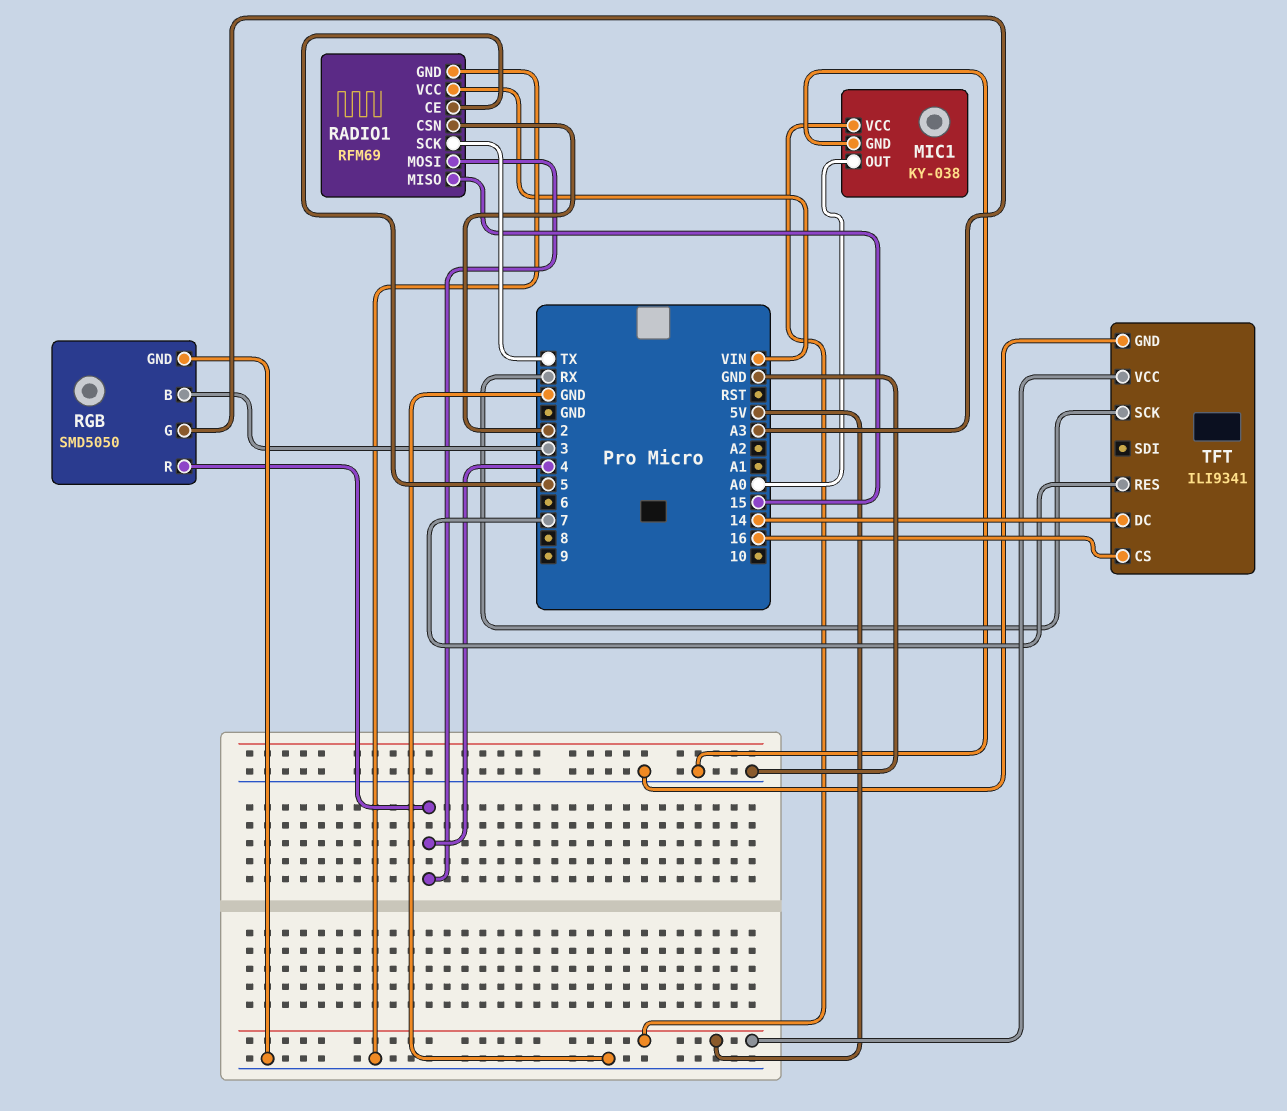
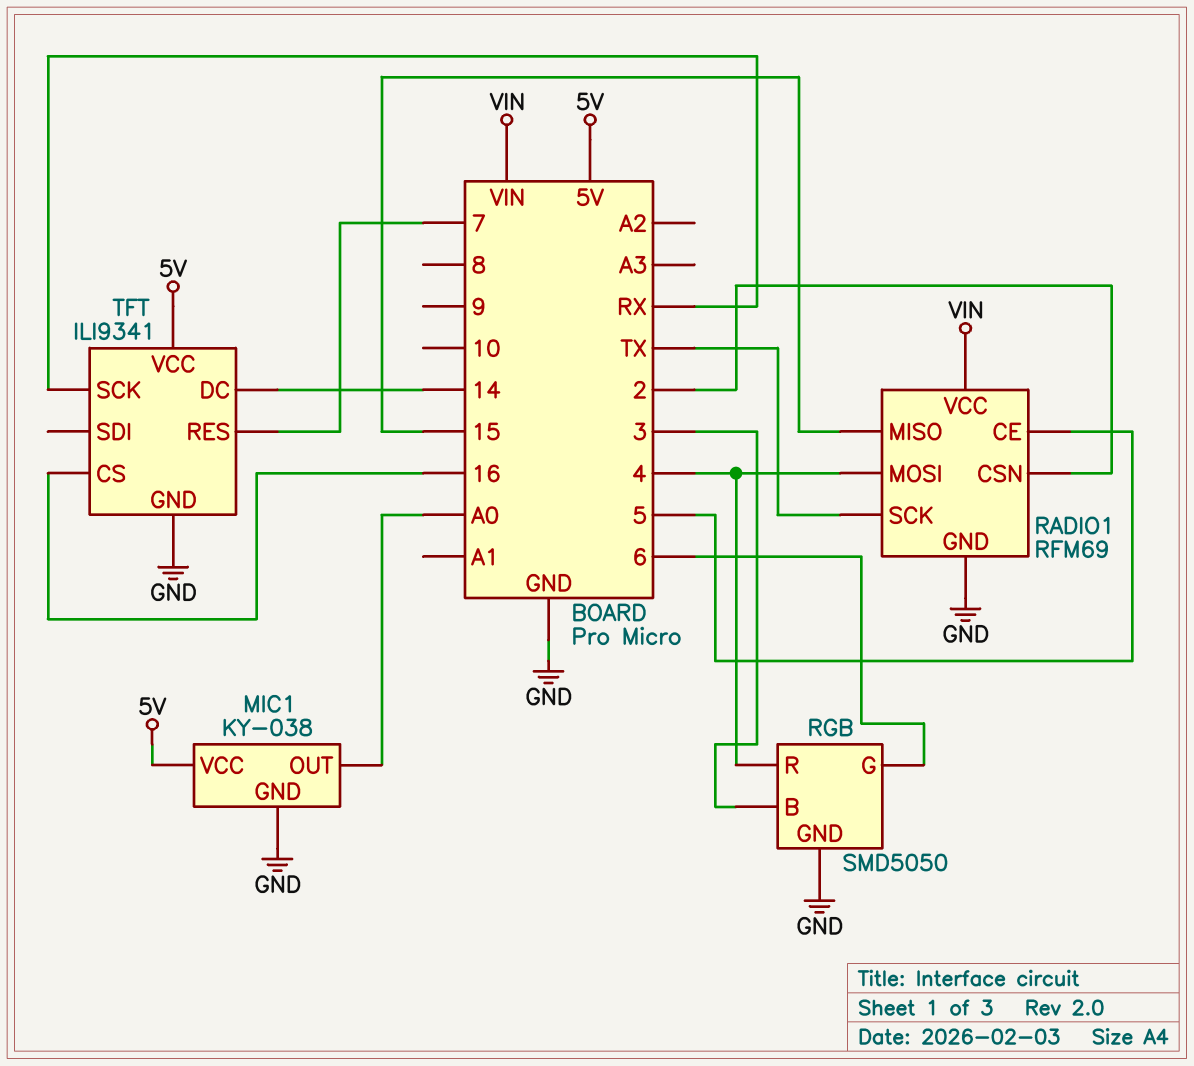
RGB pin G: A3 -> 6

